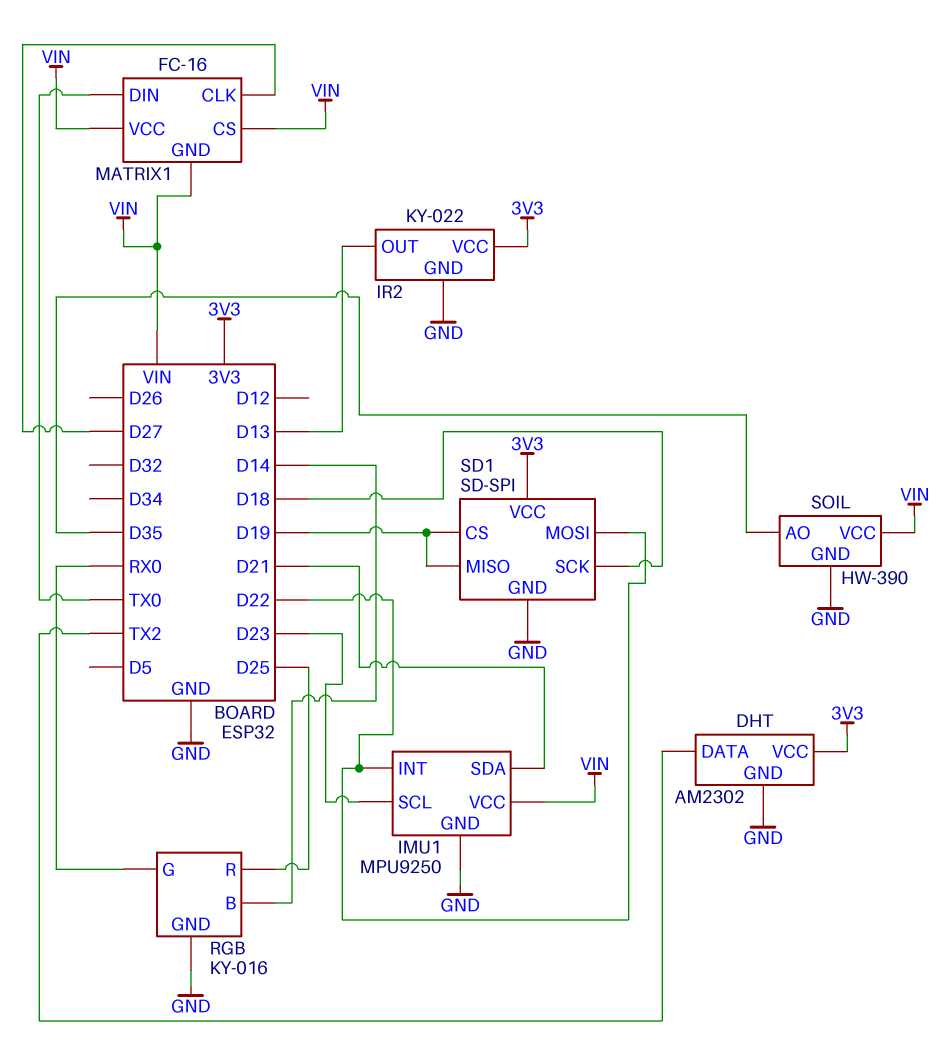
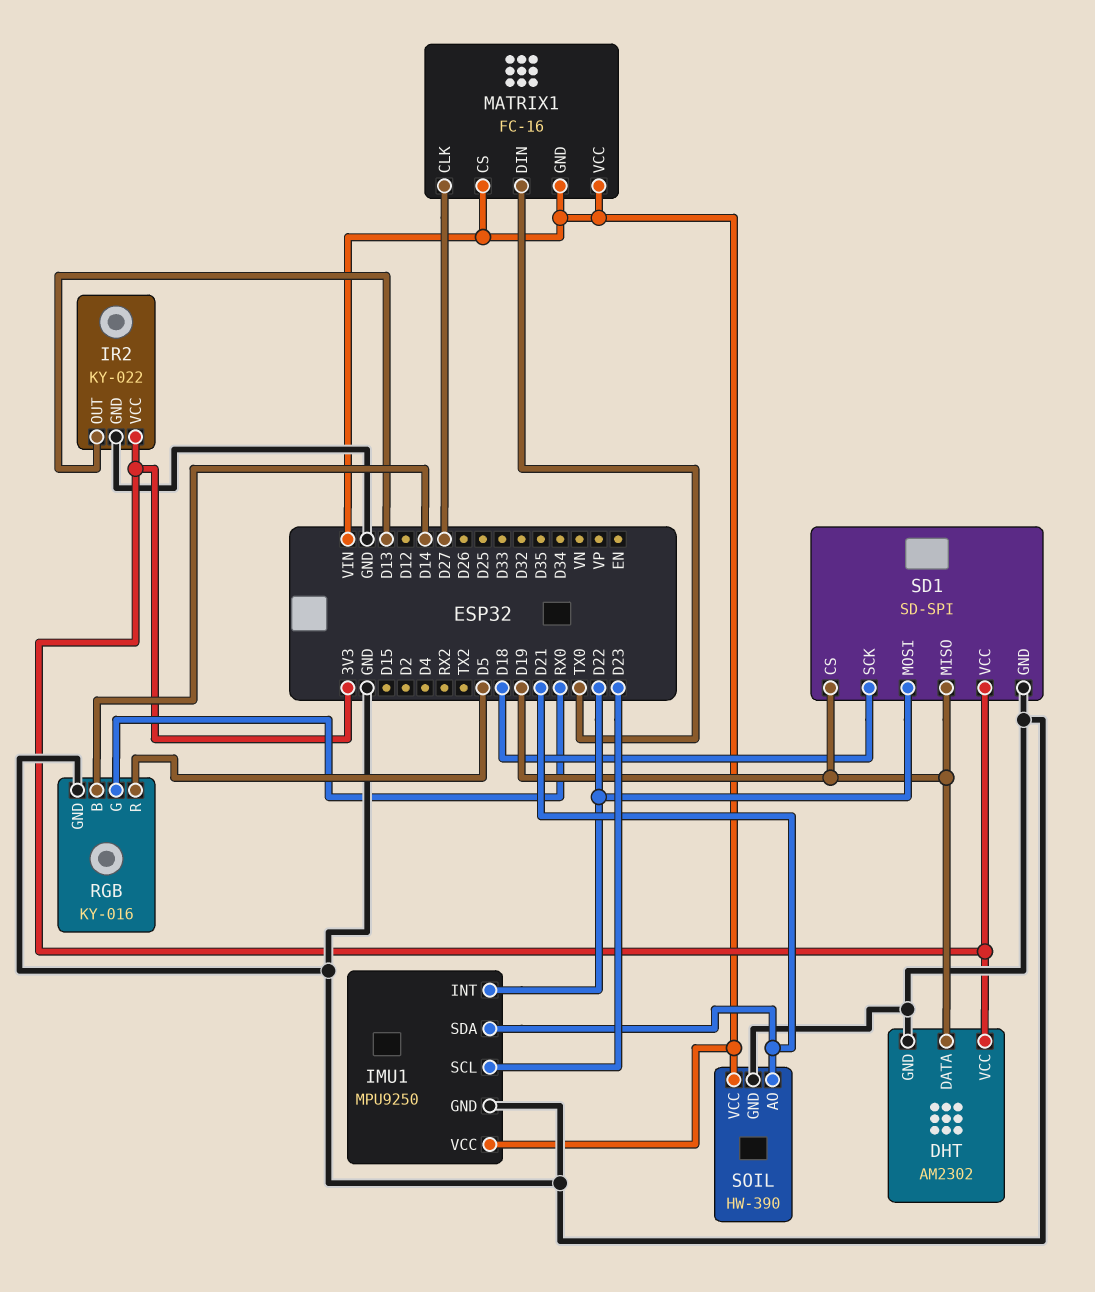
DHT pin DATA: TX2 -> D19
RGB pin R: D25 -> D5
SOIL pin AO: D35 -> D21

